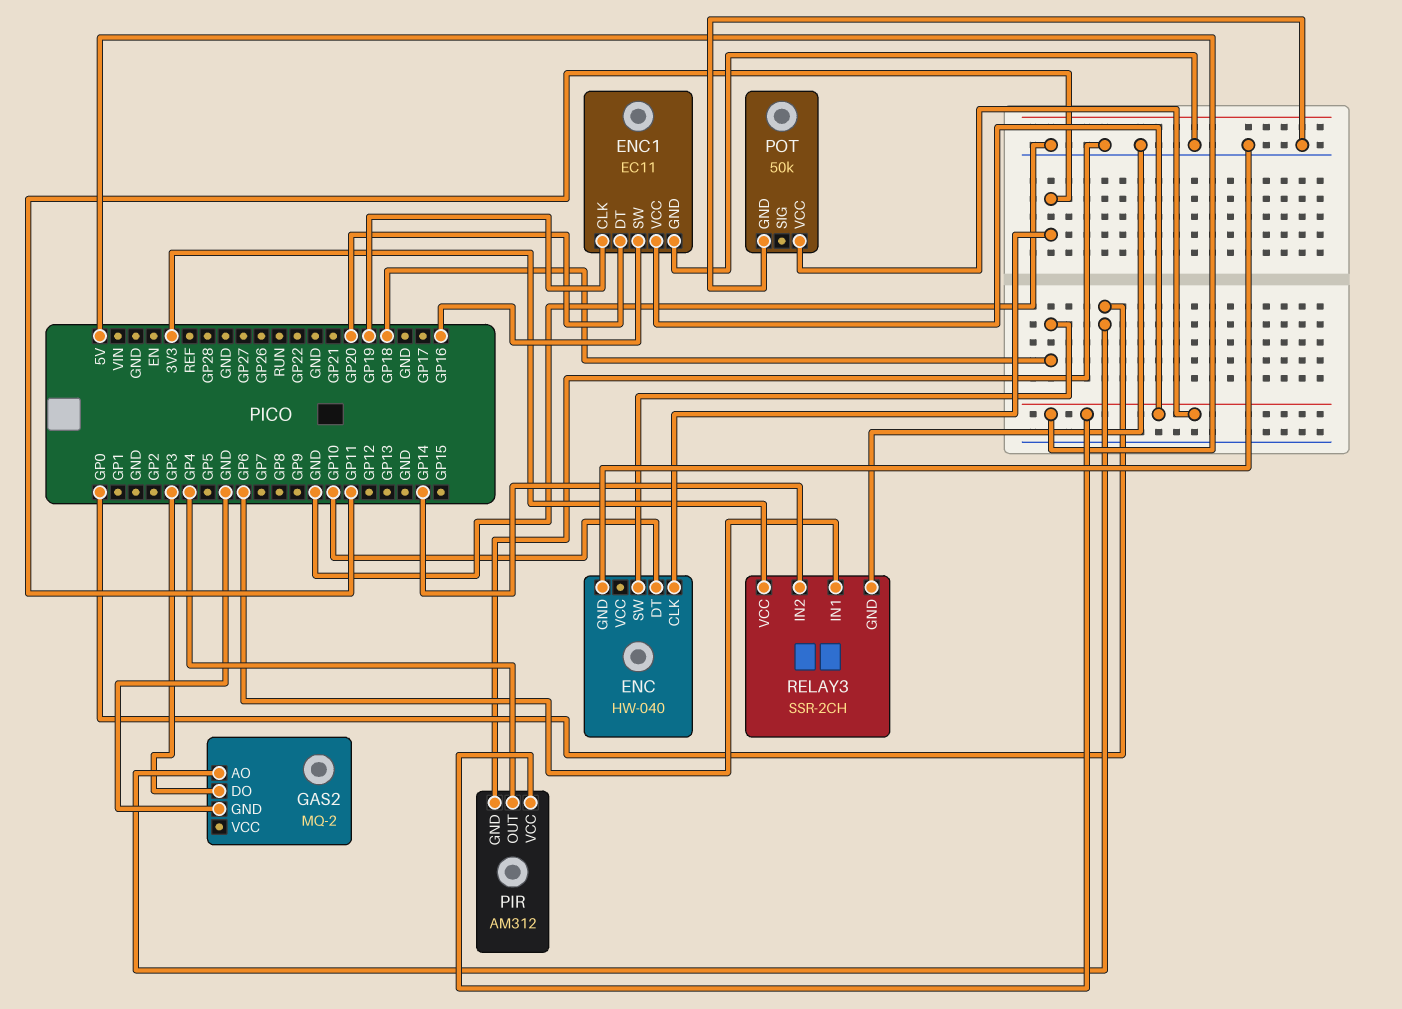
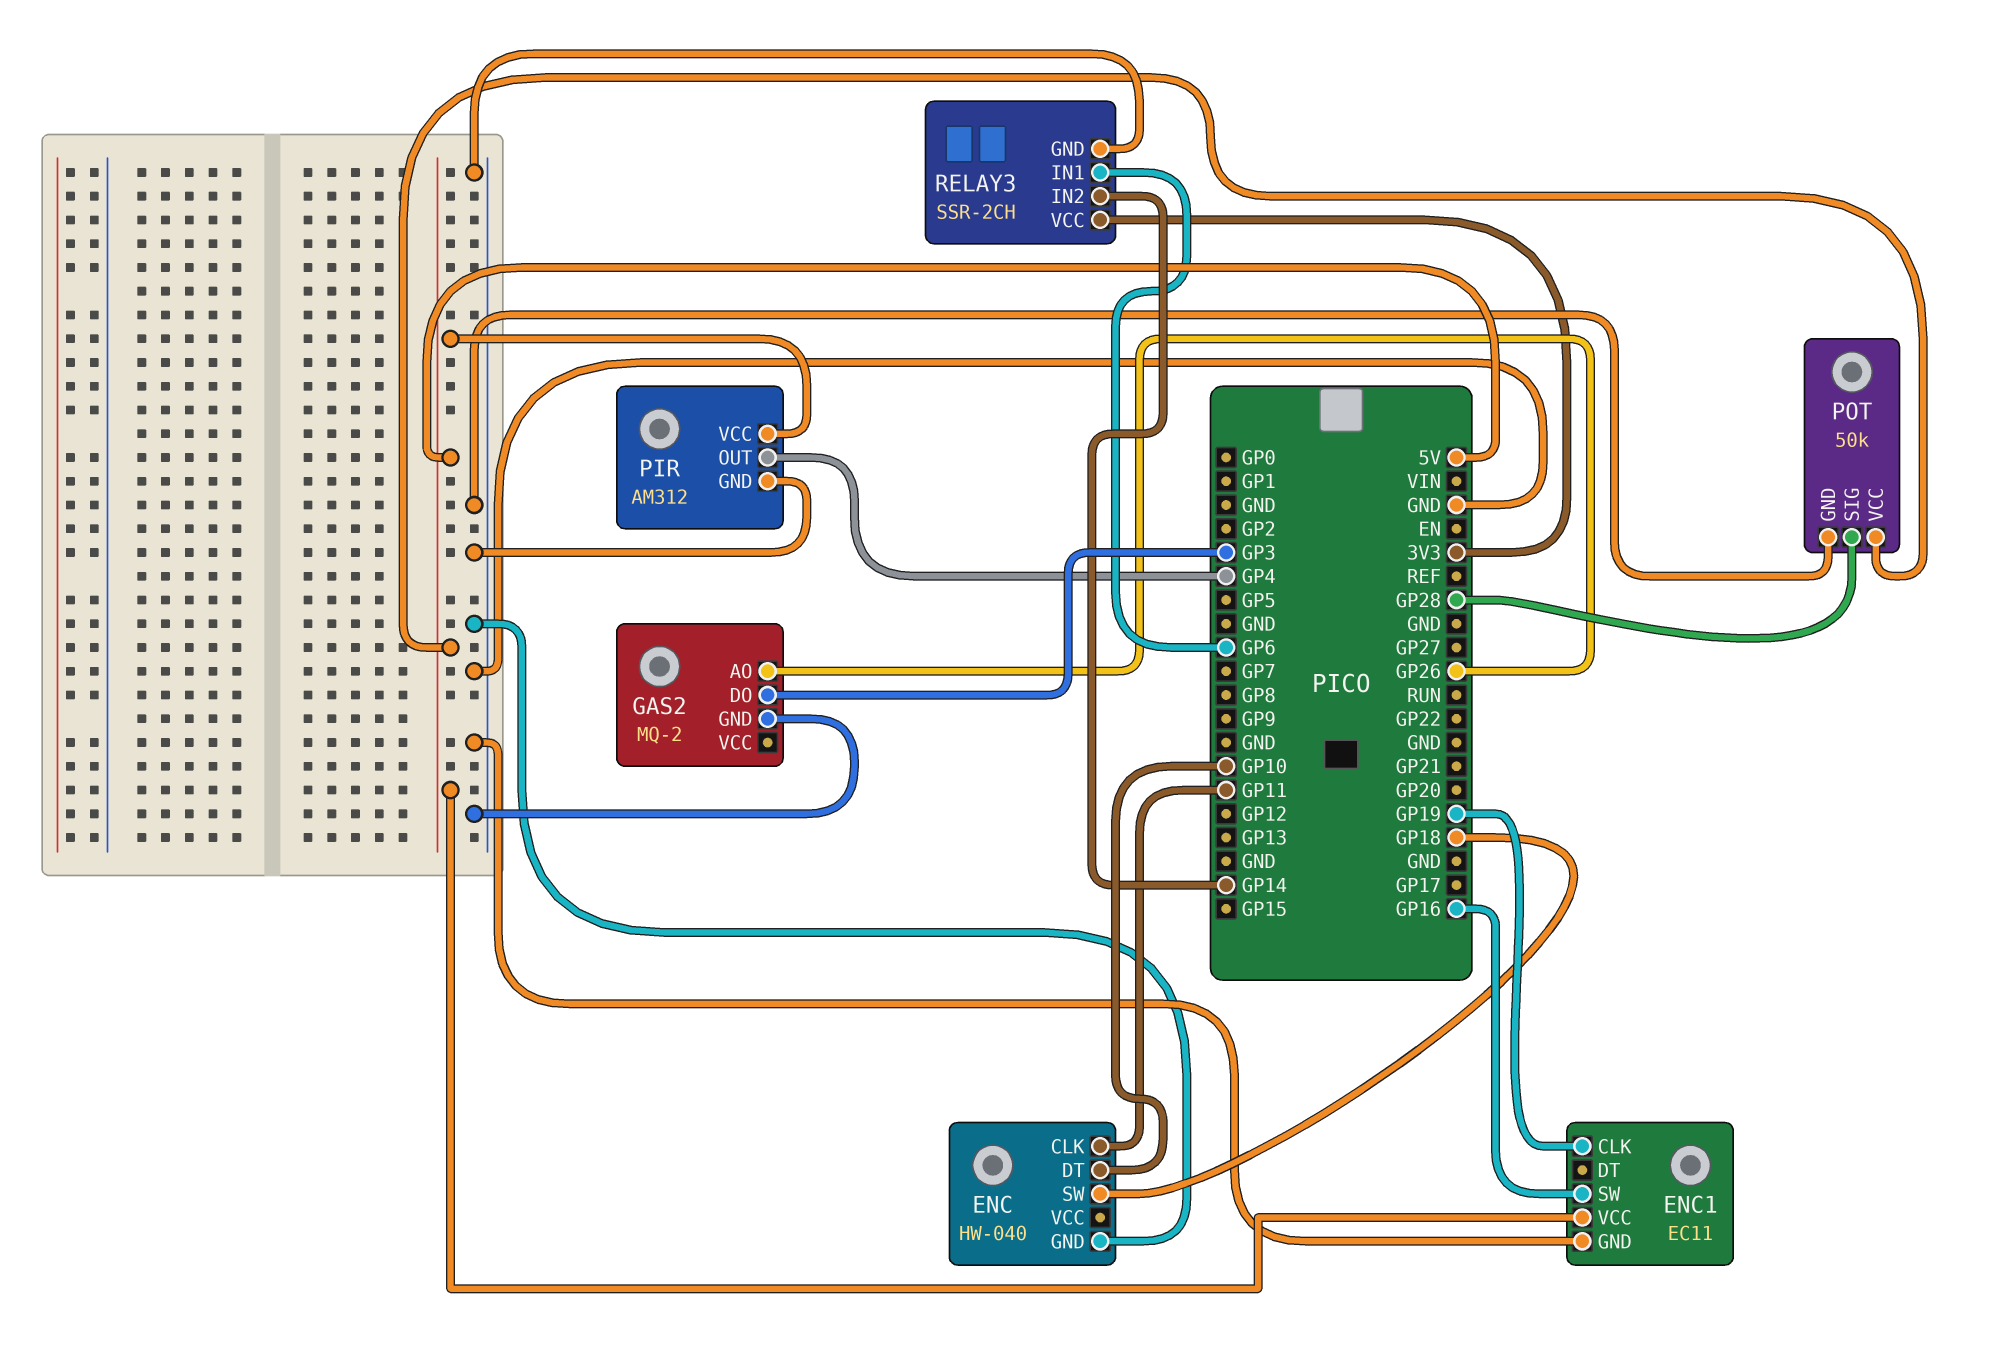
ENC1 pin DT: GP20 -> none
GAS2 pin AO: GP0 -> GP26
POT pin SIG: none -> GP28

